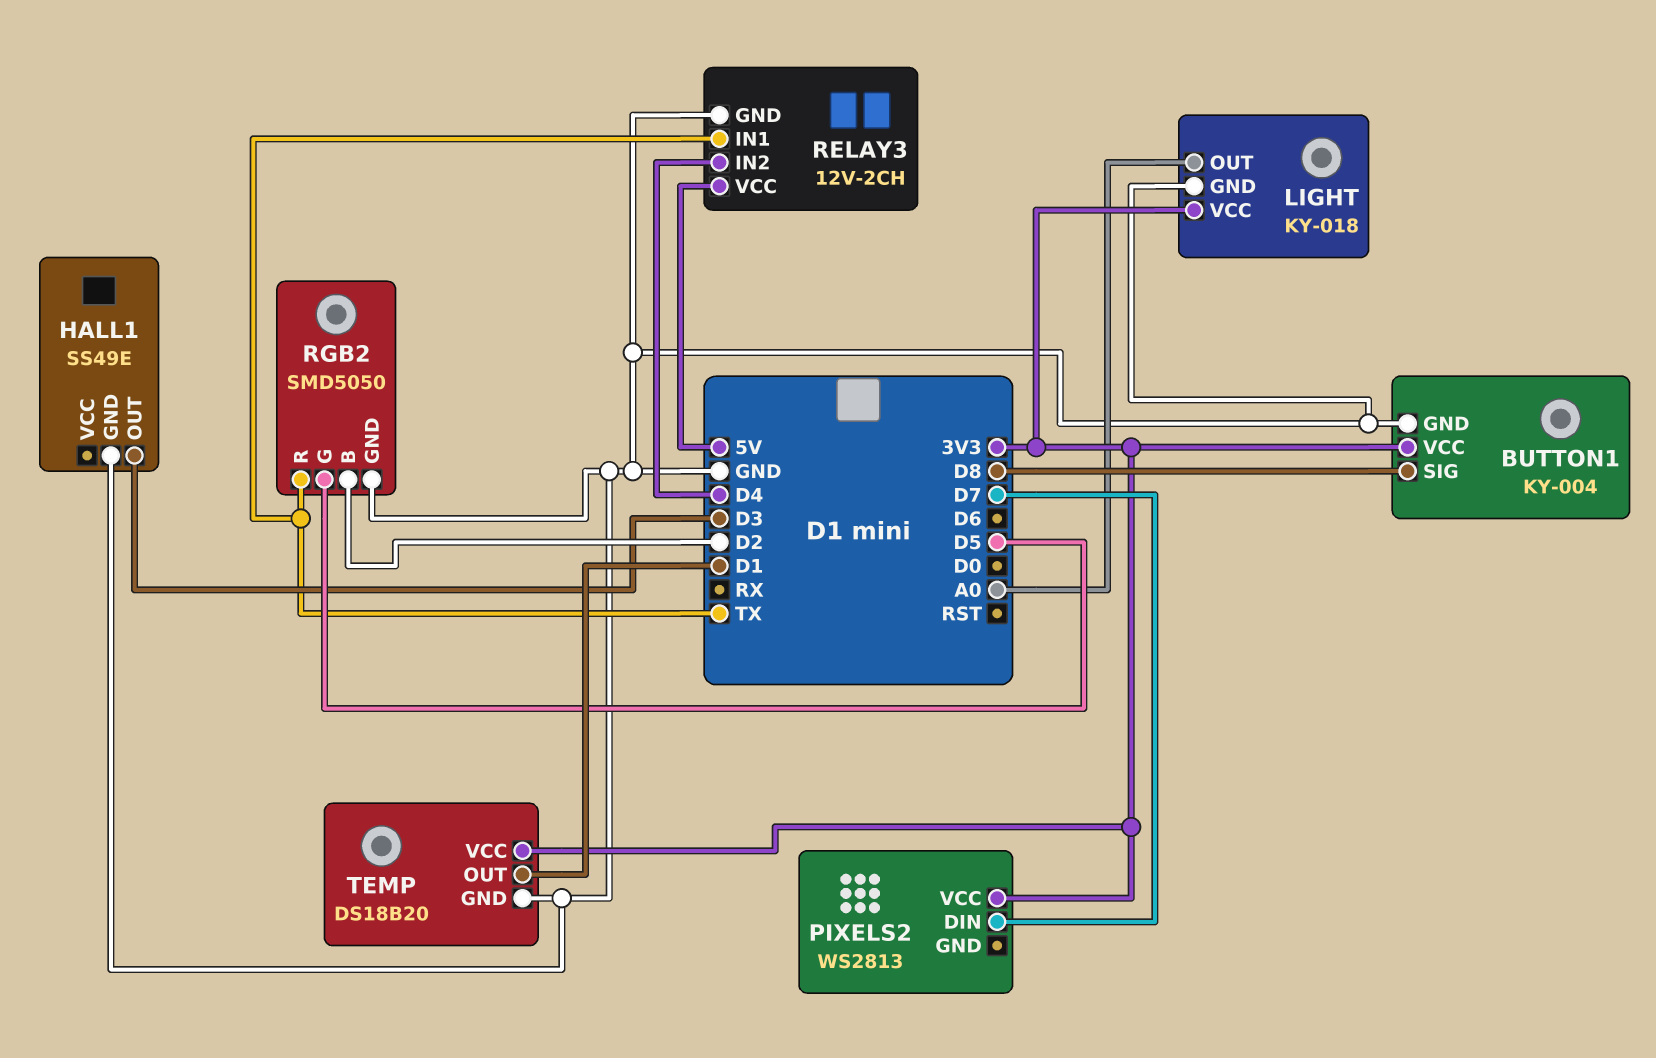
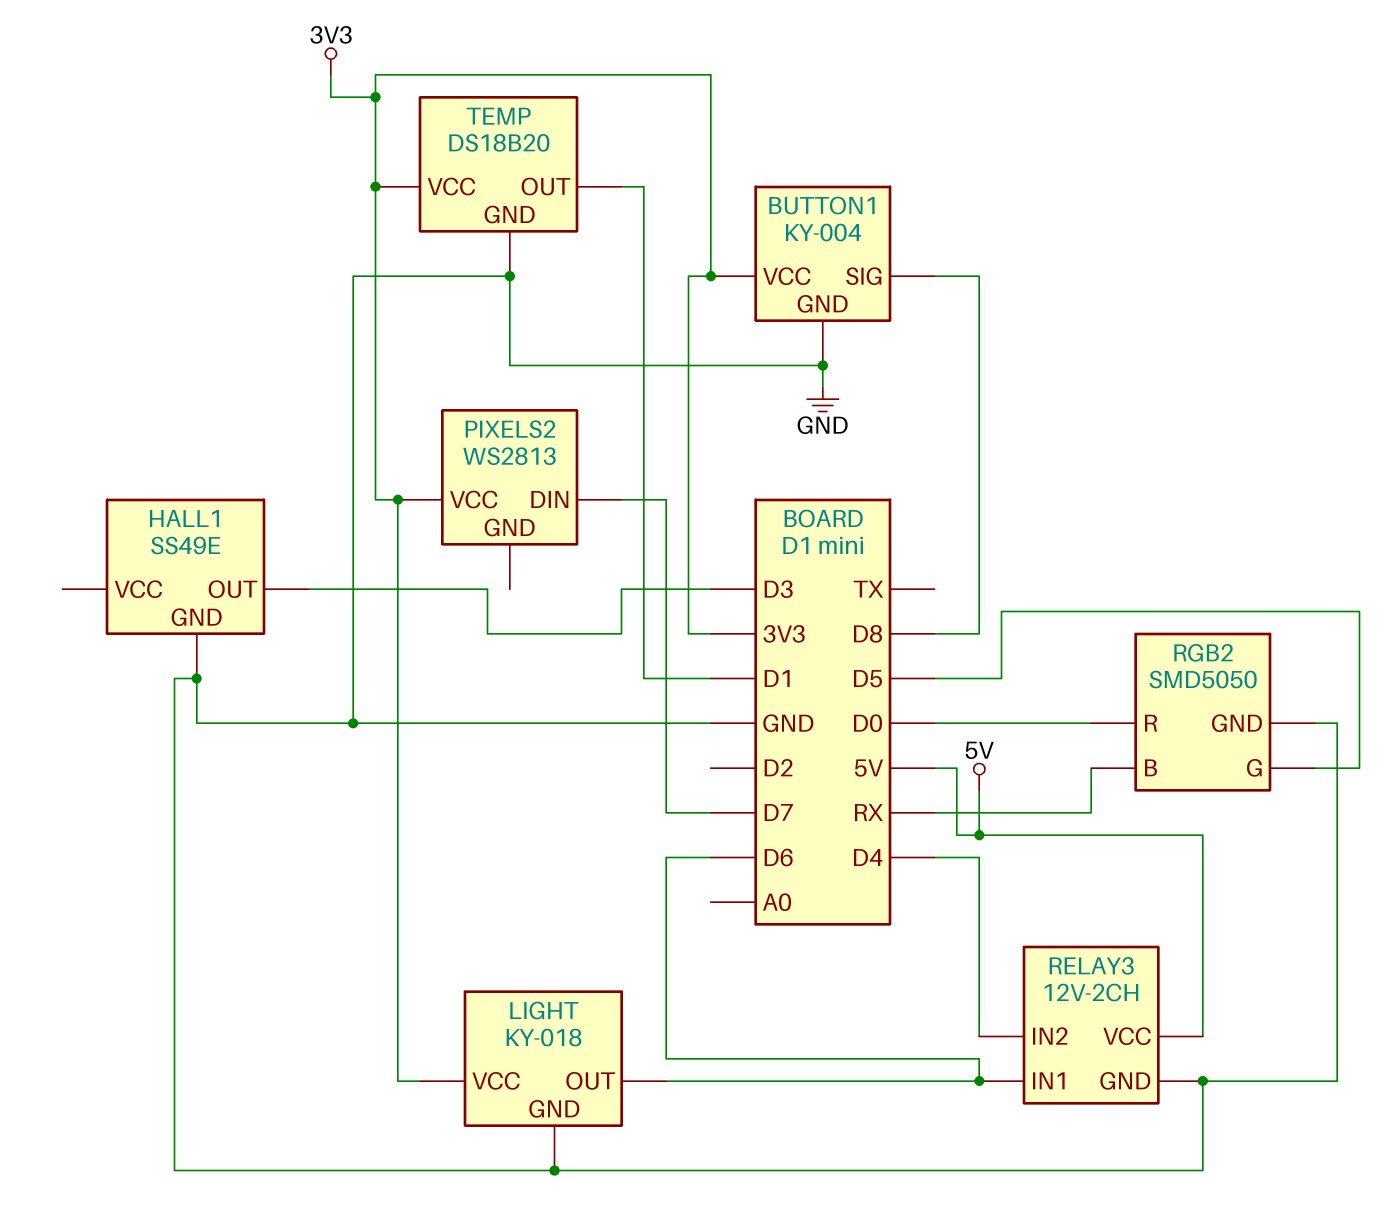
LIGHT pin OUT: A0 -> D6
RELAY3 pin IN1: TX -> D6
RGB2 pin B: D2 -> RX
RGB2 pin R: TX -> D0

